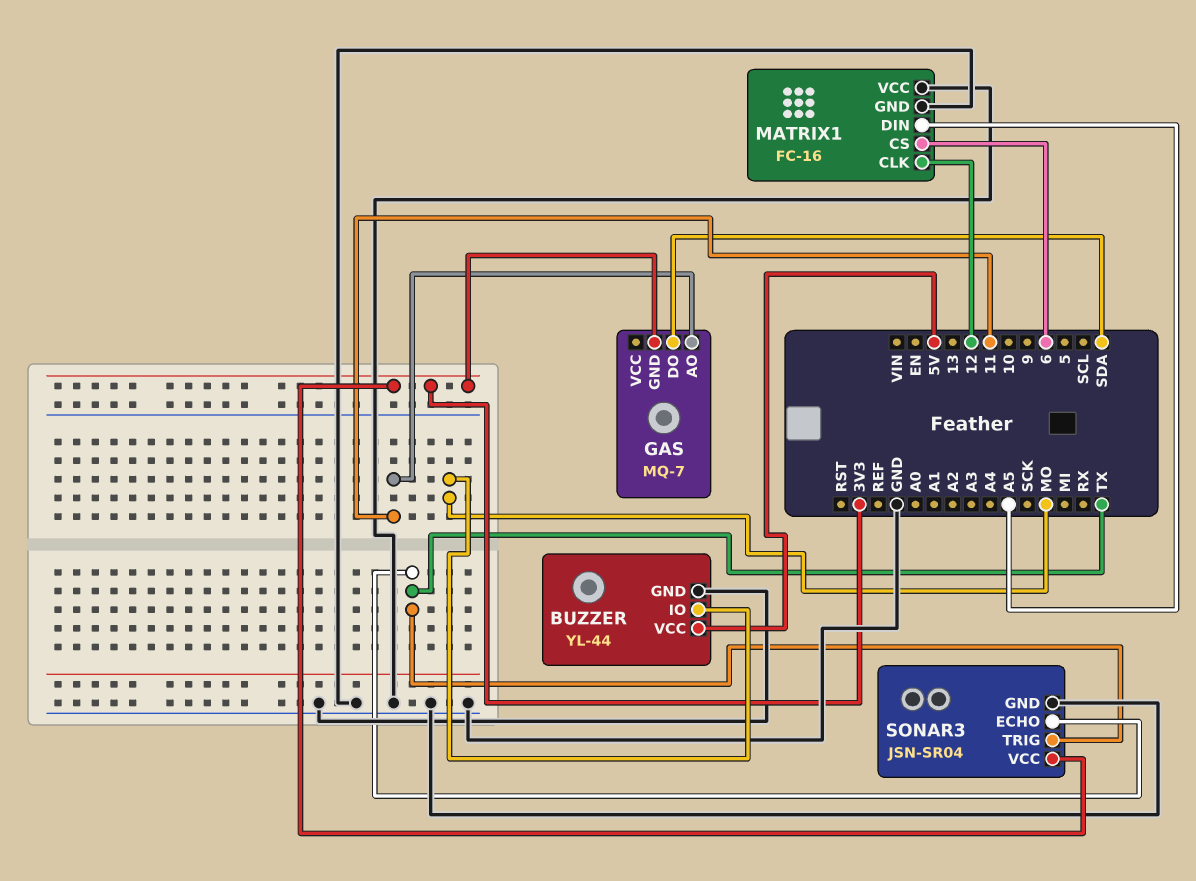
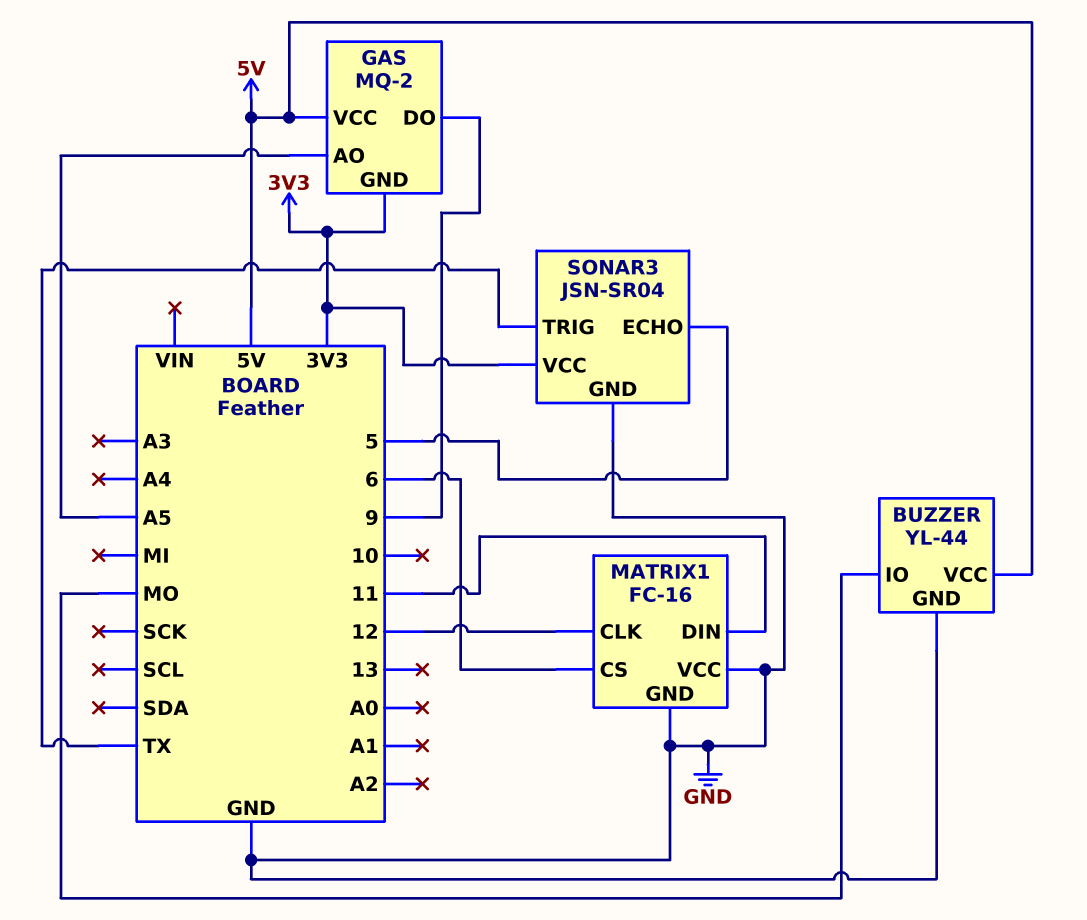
GAS: MQ-7 -> MQ-2
GAS pin AO: 11 -> A5
GAS pin DO: SDA -> 9
GAS pin VCC: none -> 5V
MATRIX1 pin DIN: A5 -> 11
SONAR3 pin ECHO: TX -> 5

